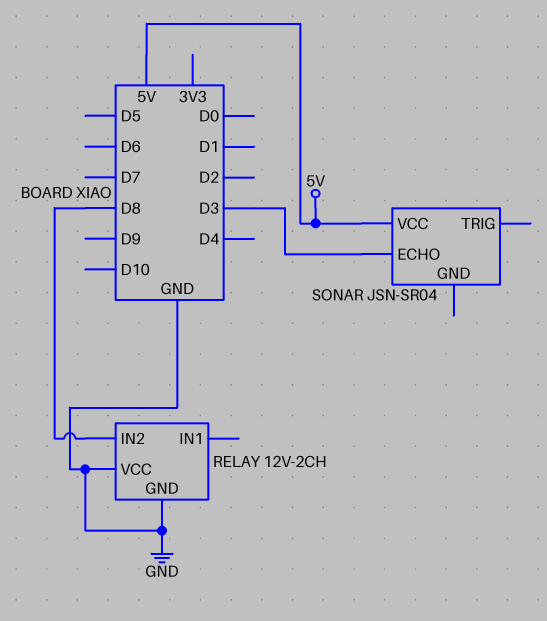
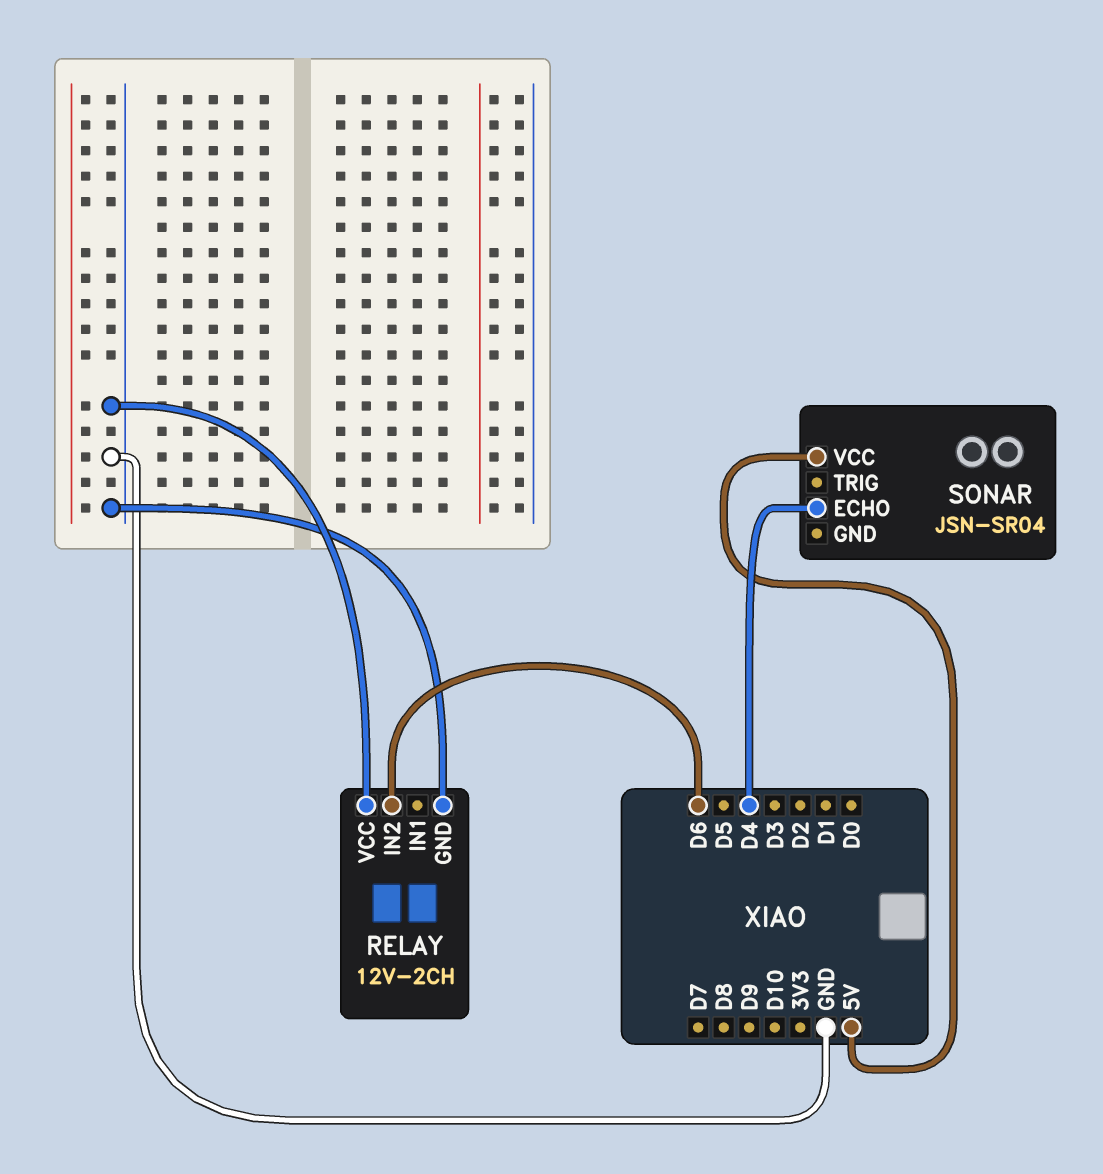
RELAY pin IN2: D8 -> D6
SONAR pin ECHO: D3 -> D4

